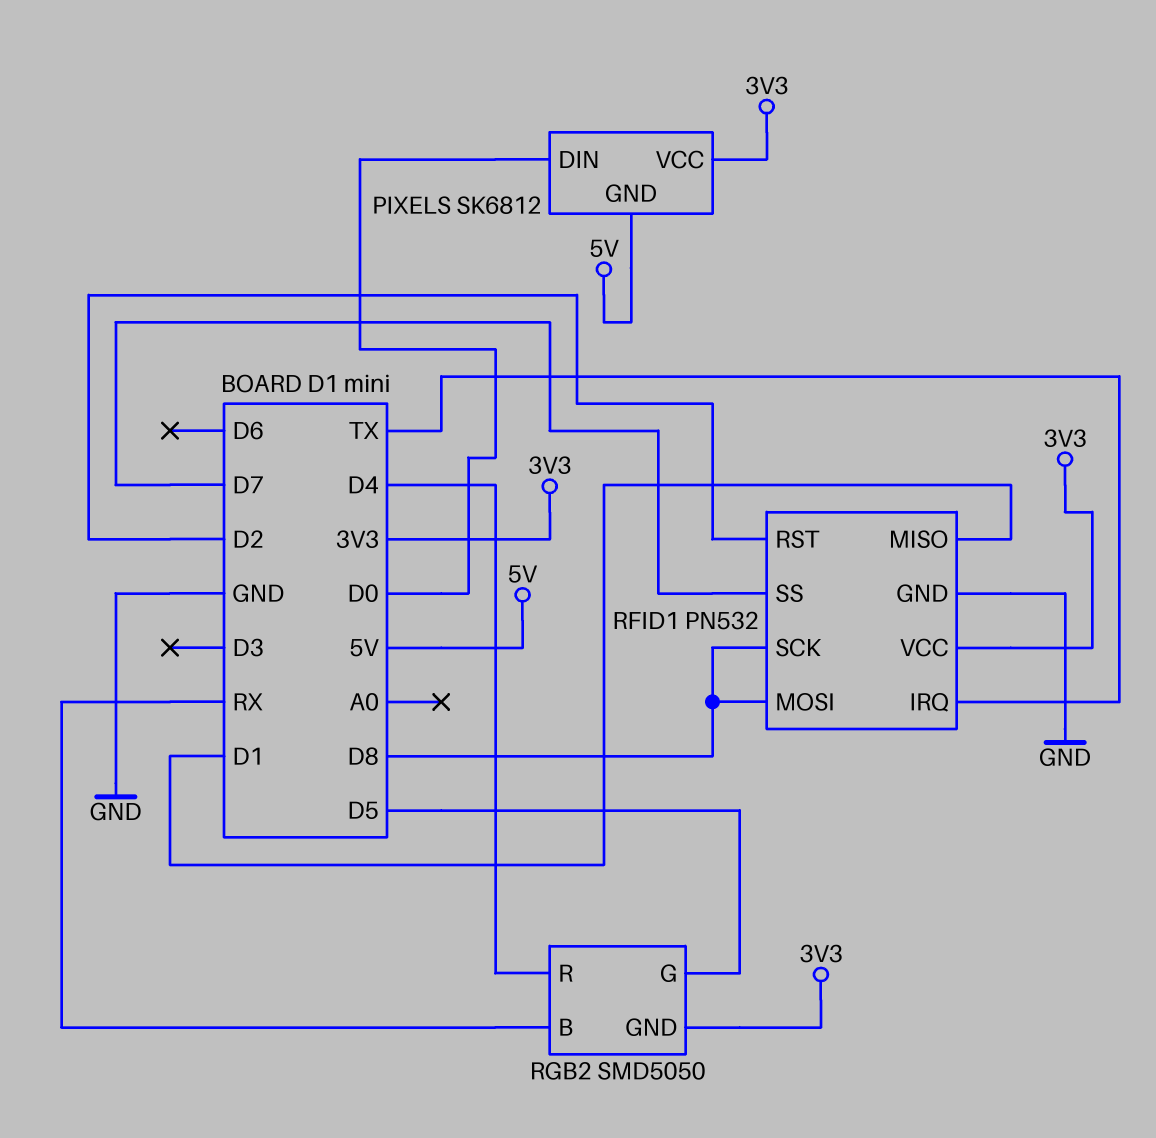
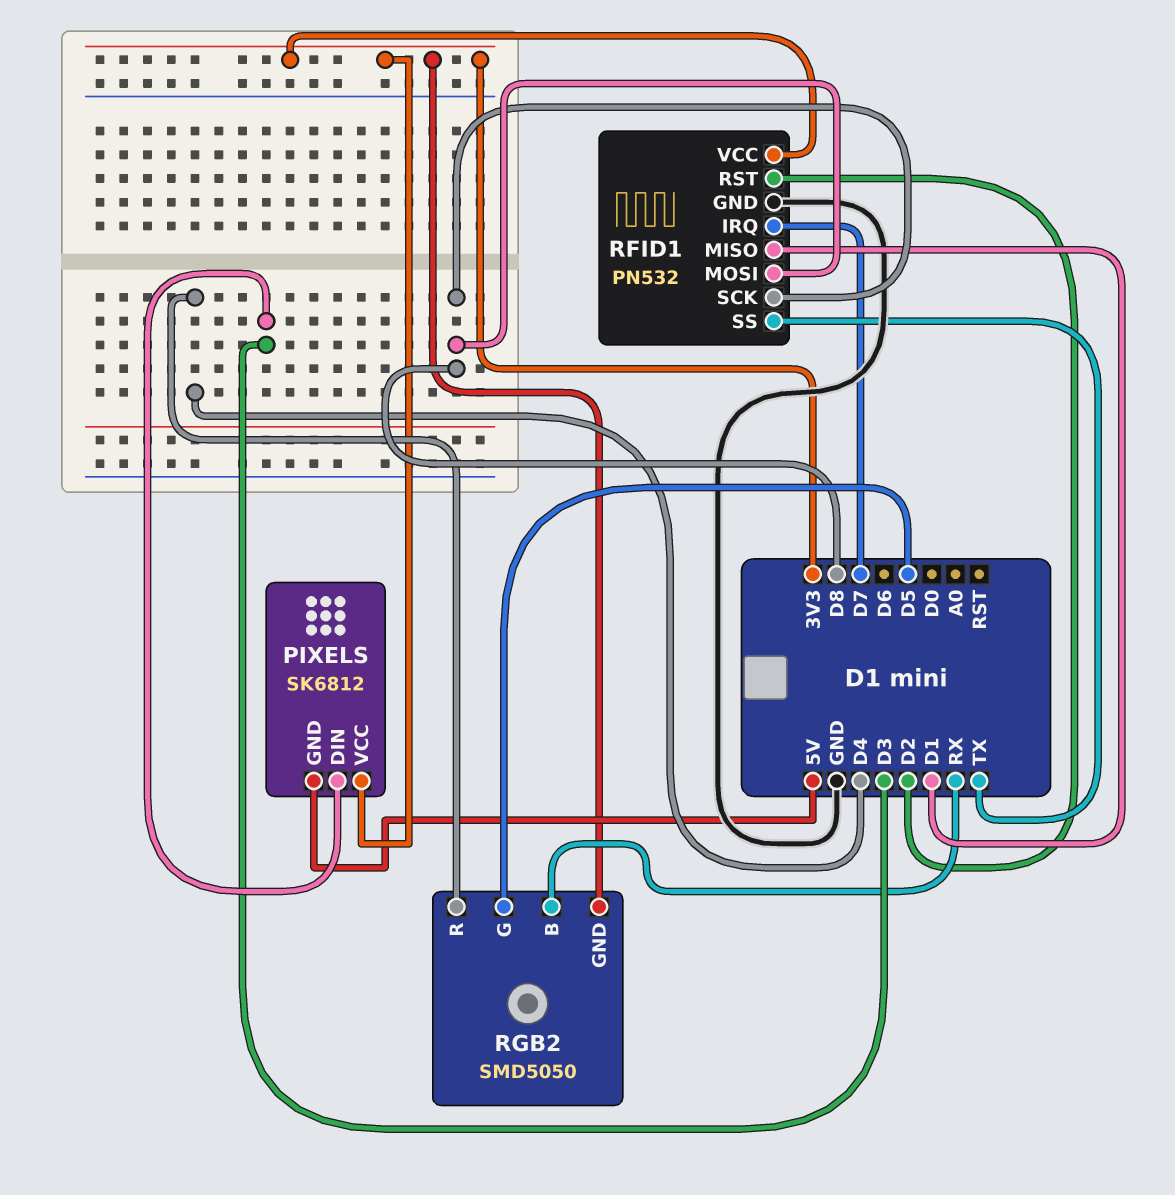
PIXELS pin DIN: D0 -> D3
RFID1 pin IRQ: TX -> D7
RFID1 pin SS: D7 -> TX

